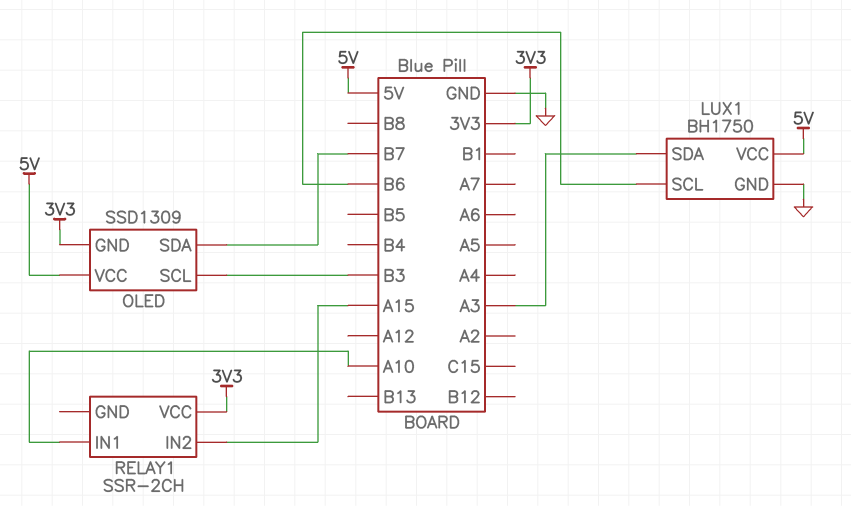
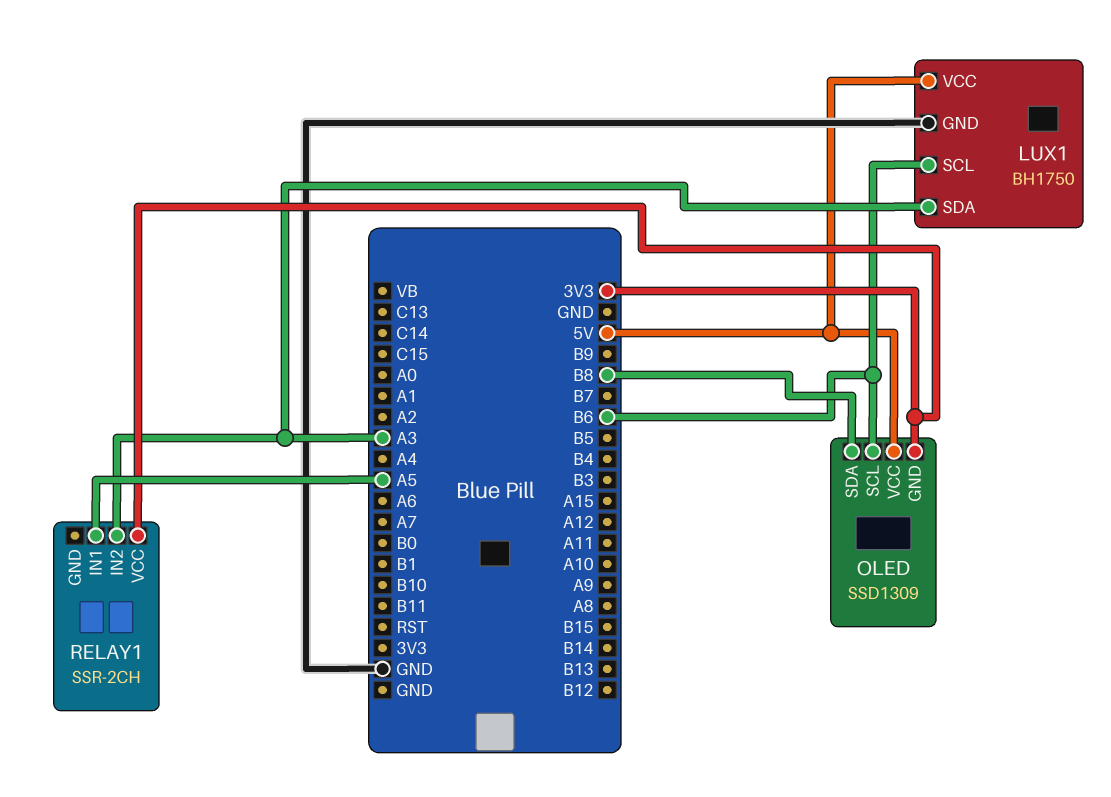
OLED pin SCL: B3 -> B6
OLED pin SDA: B7 -> B8
RELAY1 pin IN1: A10 -> A5
RELAY1 pin IN2: A15 -> A3

